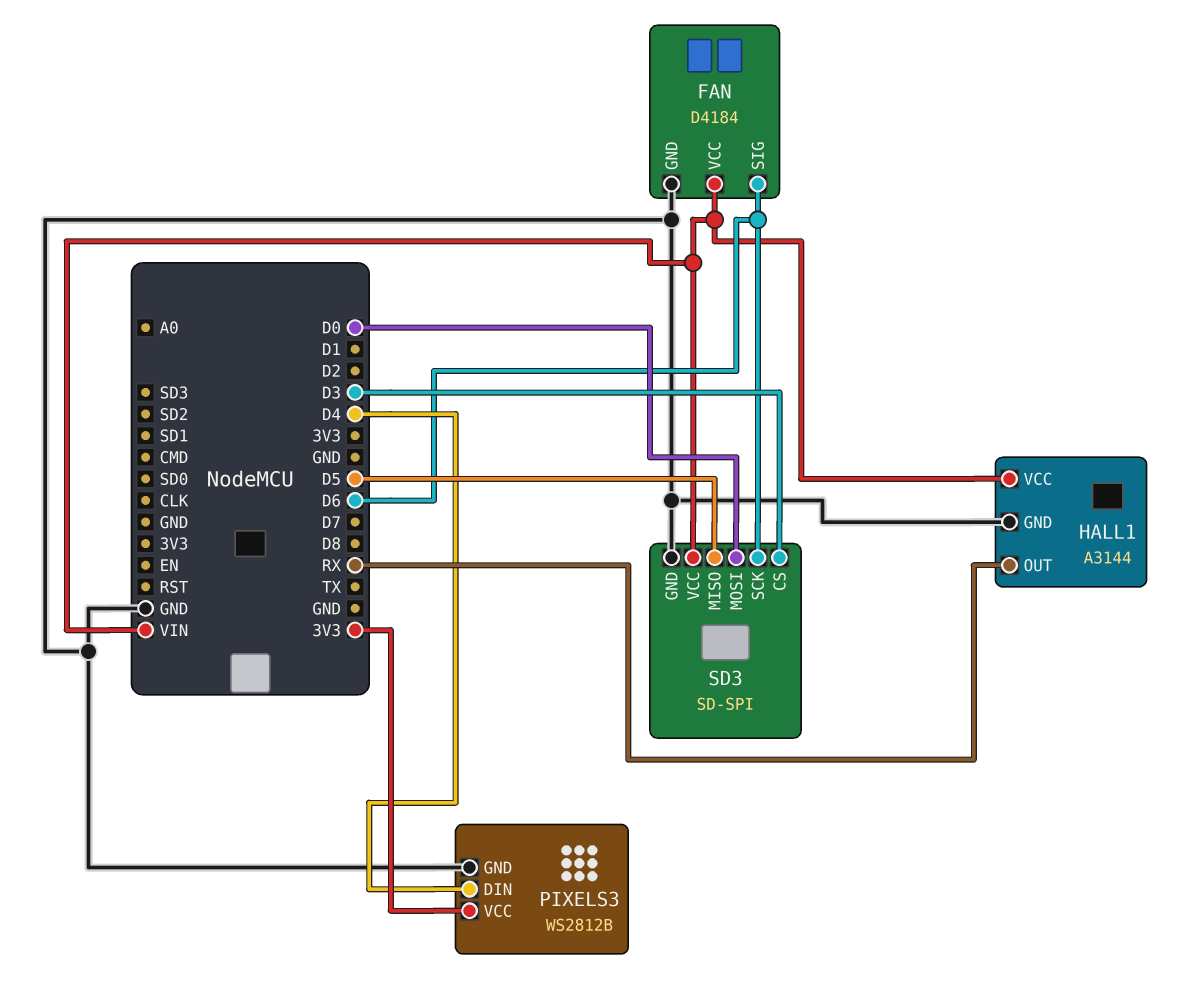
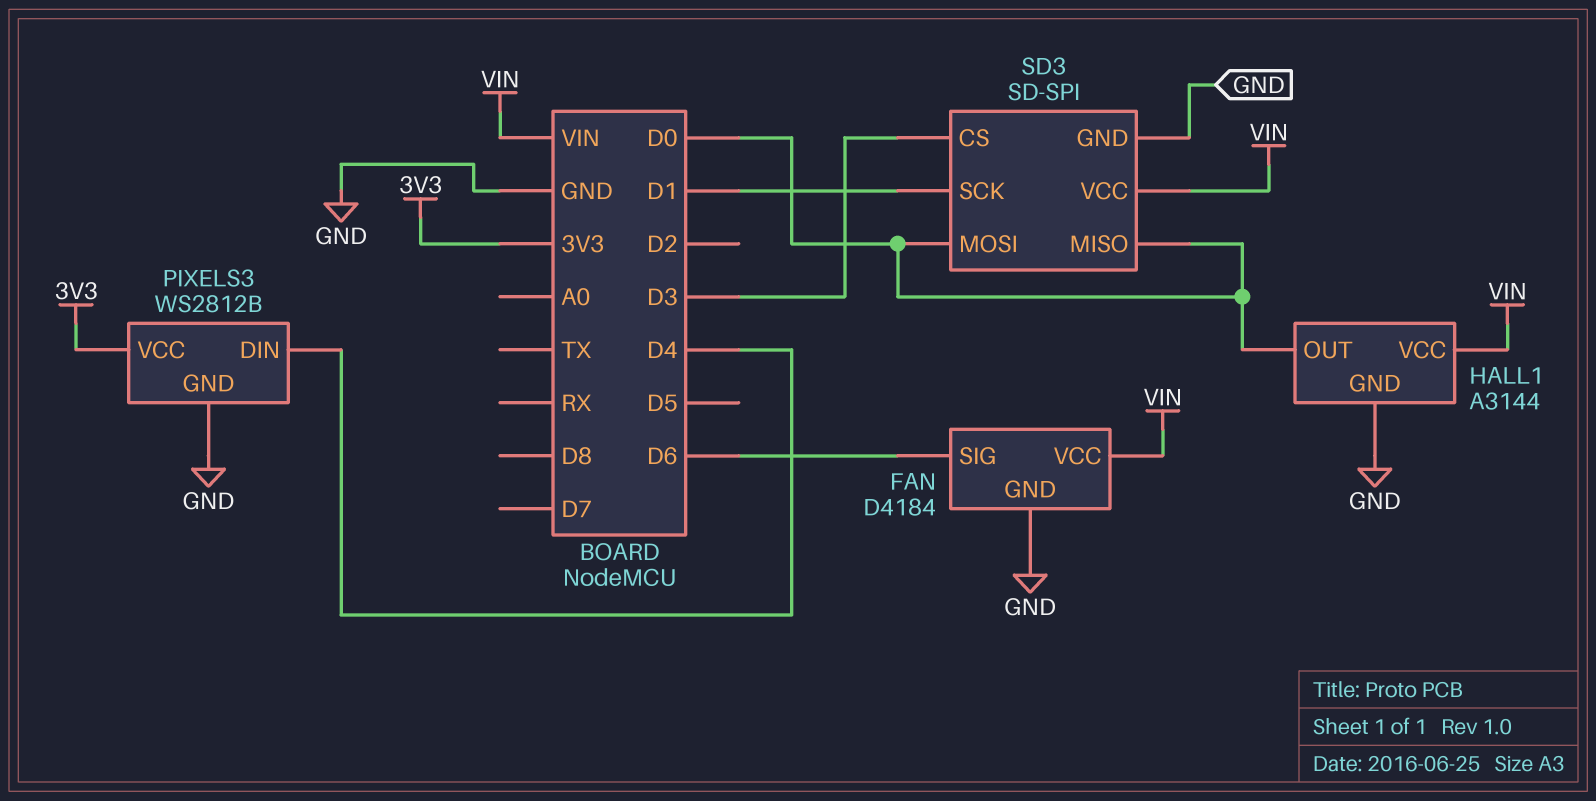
HALL1 pin OUT: RX -> D0
SD3 pin MISO: D5 -> D0
SD3 pin SCK: D6 -> D1

